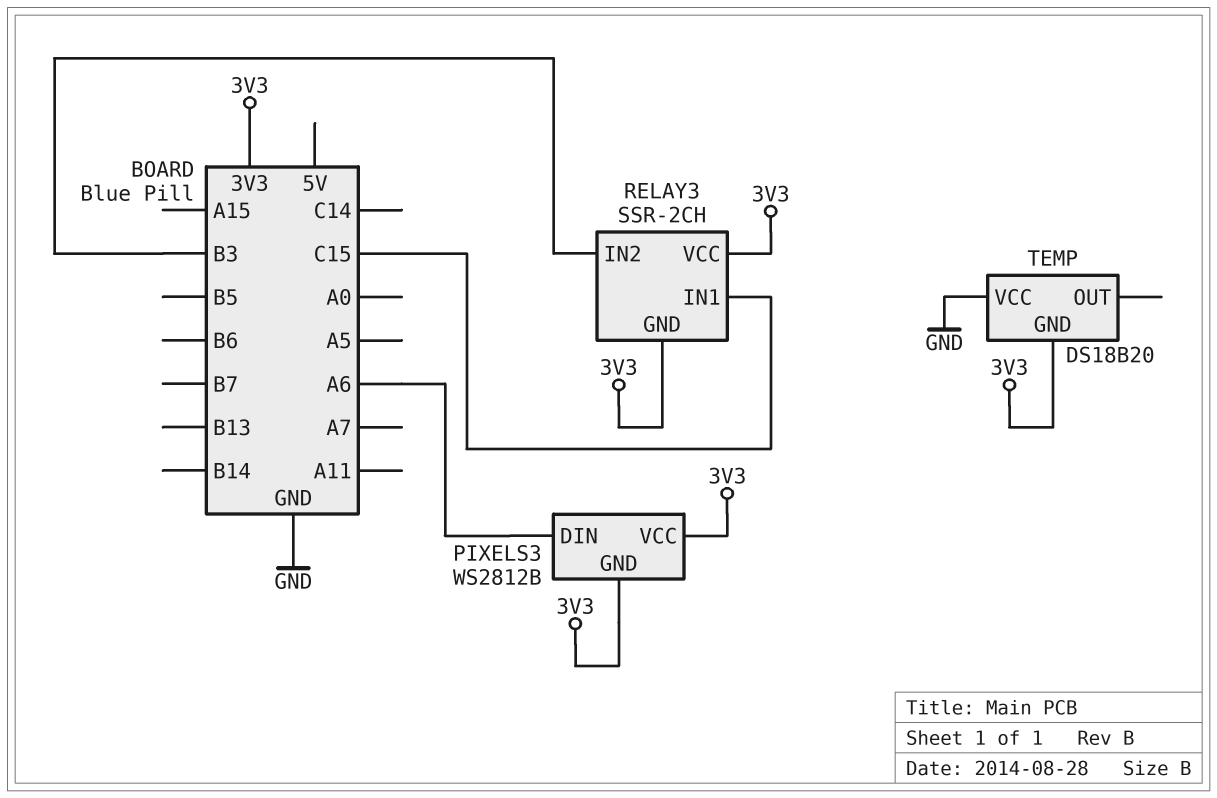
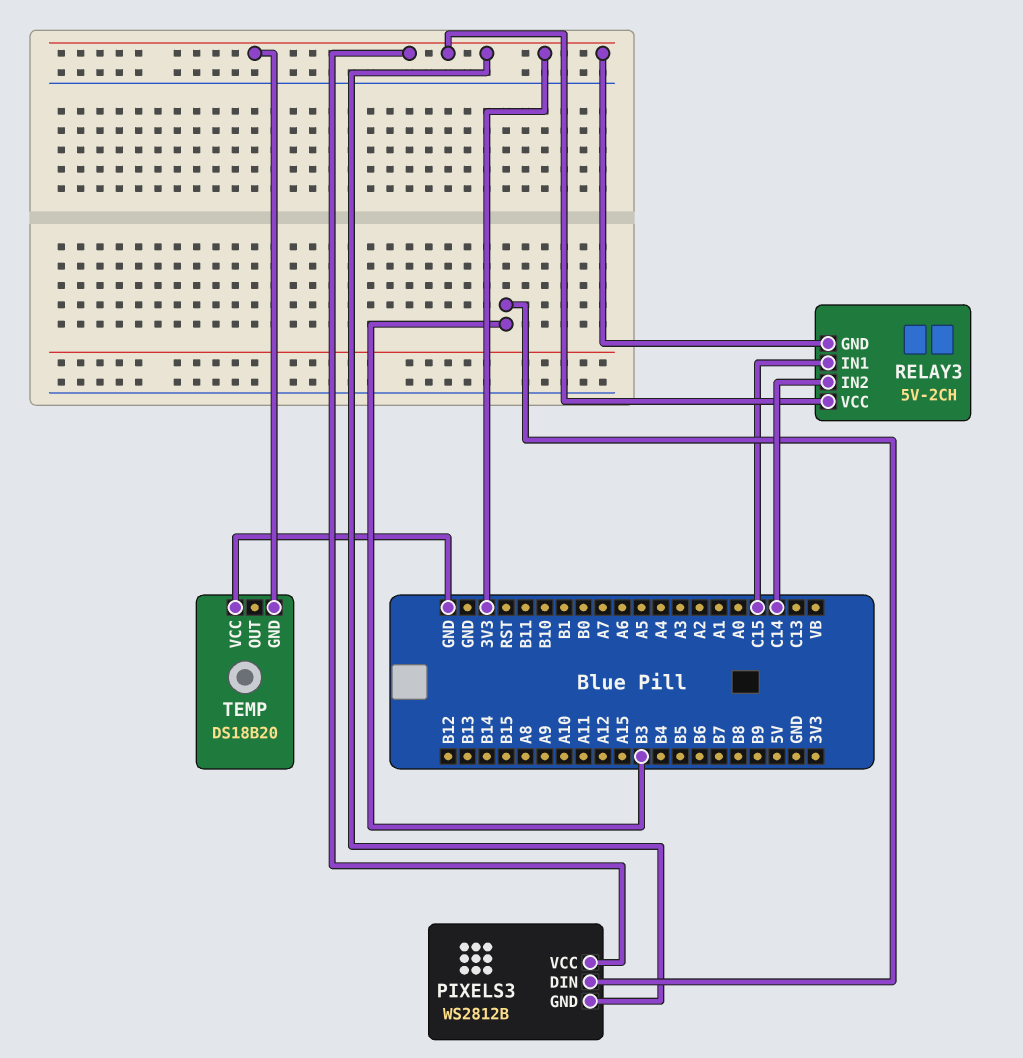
PIXELS3 pin DIN: A6 -> B3
RELAY3: SSR-2CH -> 5V-2CH
RELAY3 pin IN2: B3 -> C14

